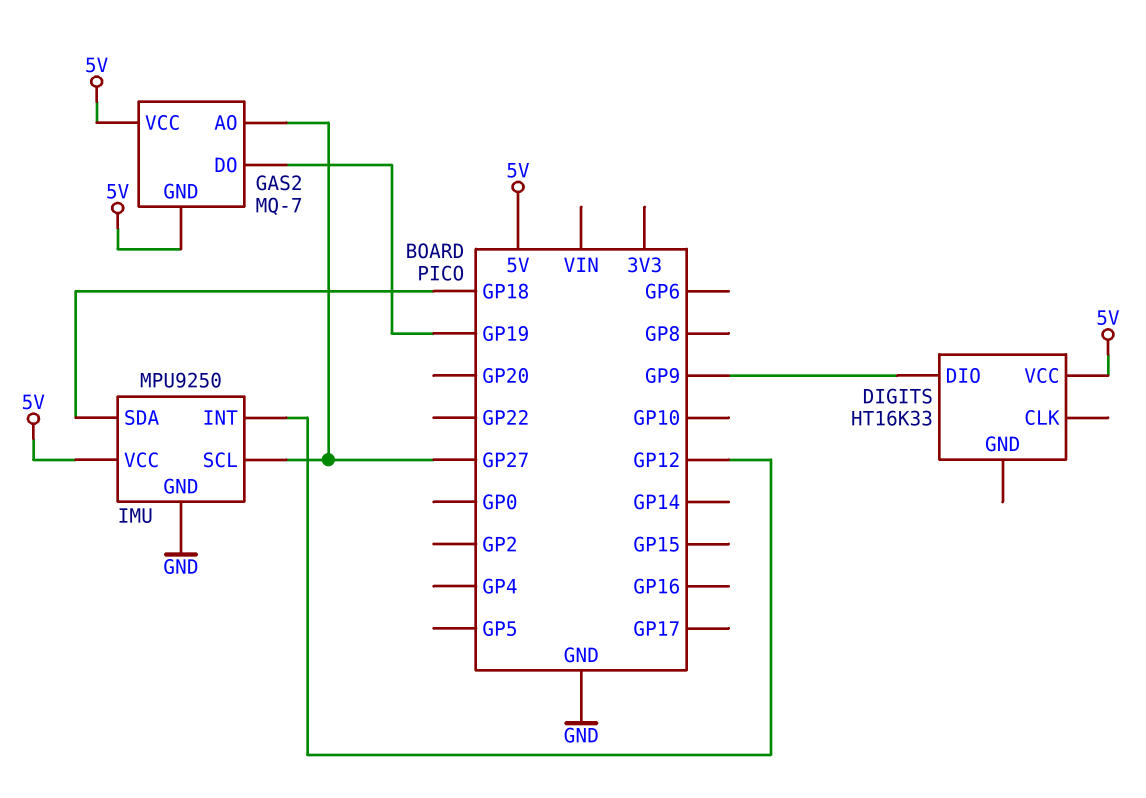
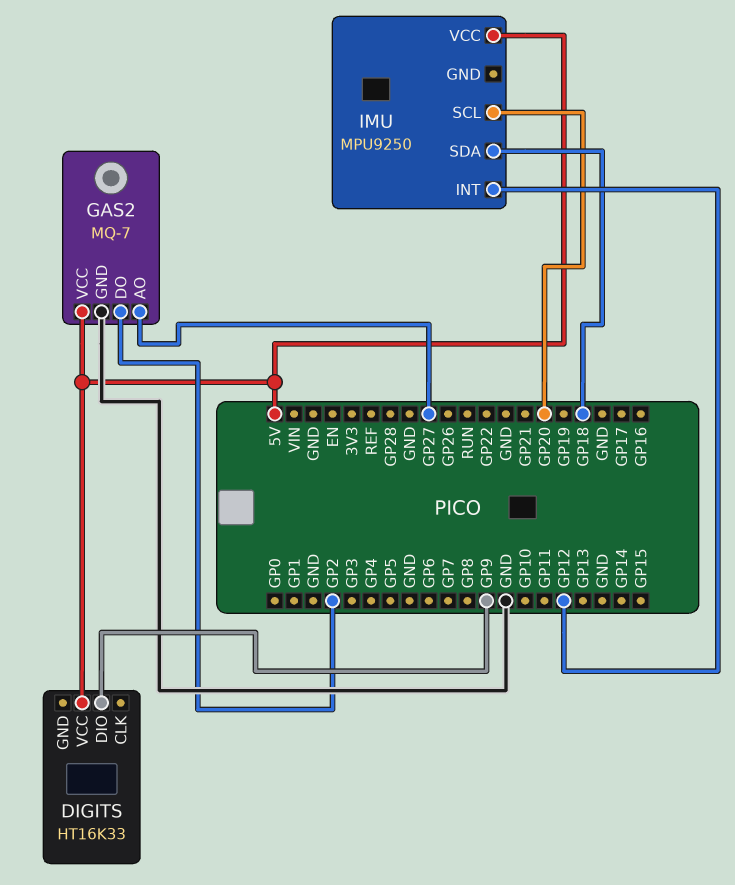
GAS2 pin DO: GP19 -> GP2
GAS2 pin GND: 5V -> GND
IMU pin GND: GND -> none
IMU pin SCL: GP27 -> GP20

